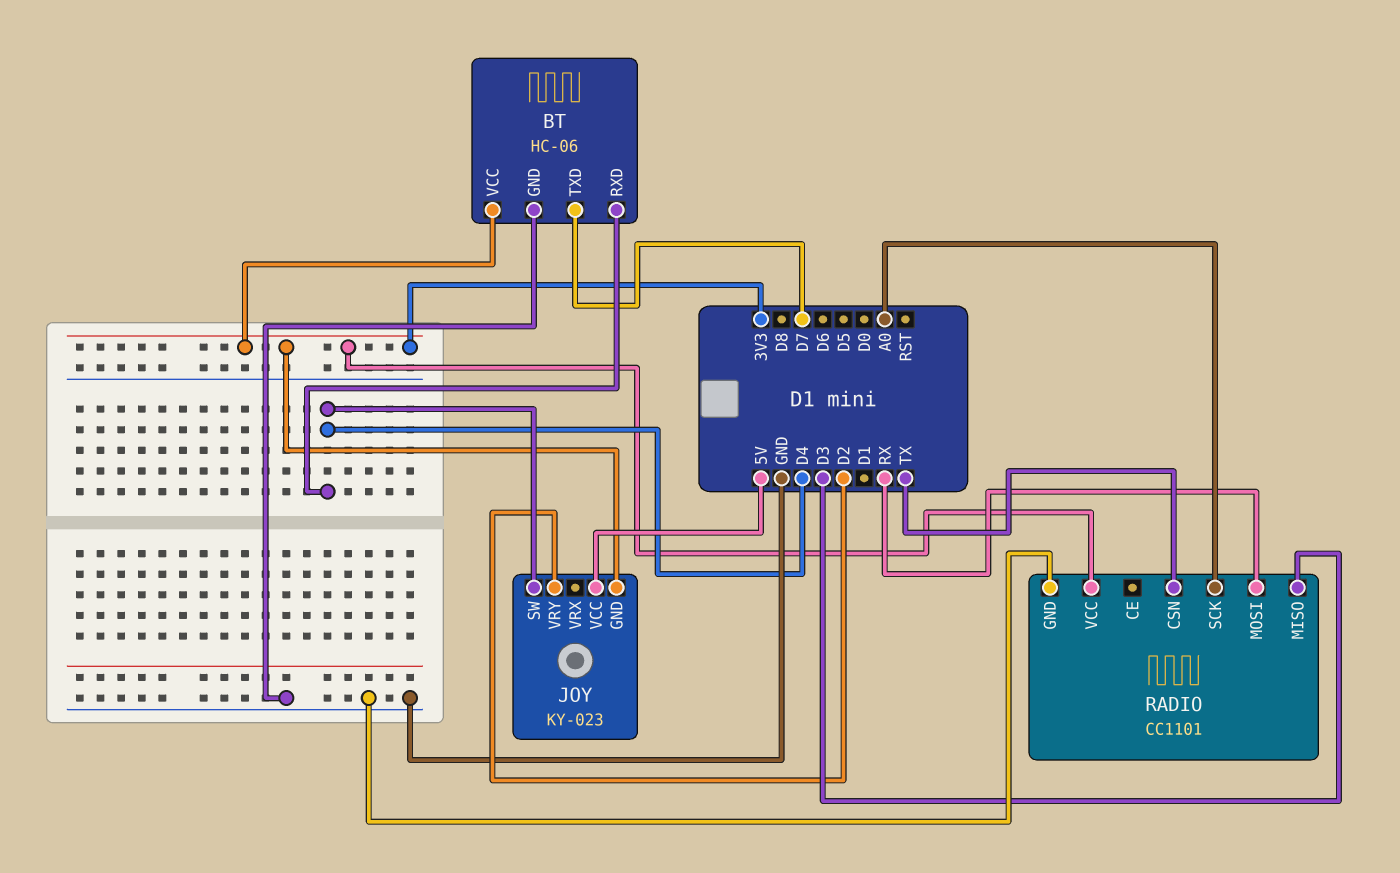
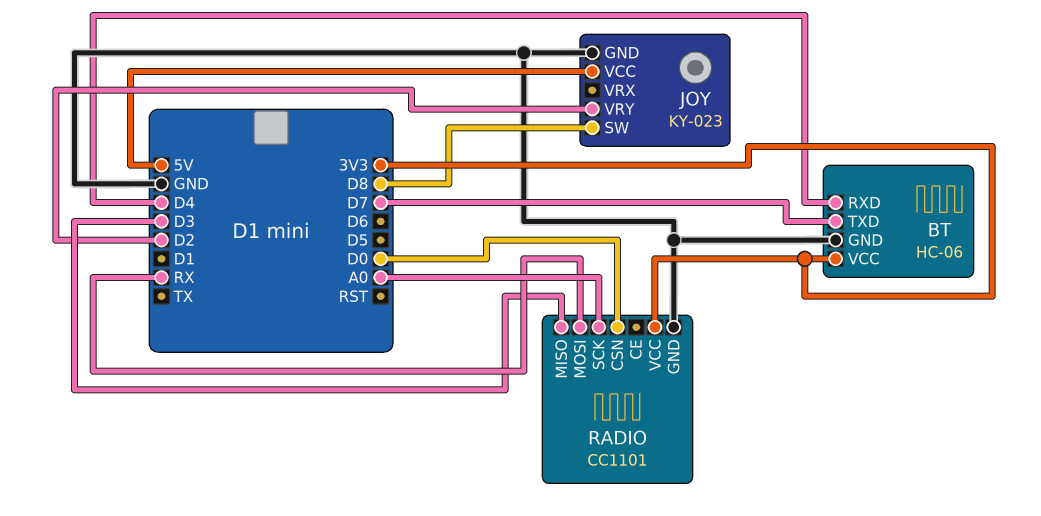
JOY pin GND: 3V3 -> GND
JOY pin SW: D4 -> D8
RADIO pin CSN: TX -> D0

